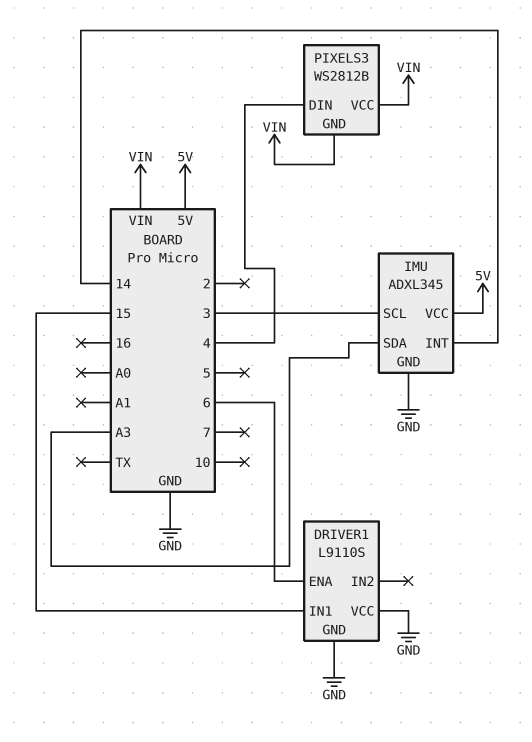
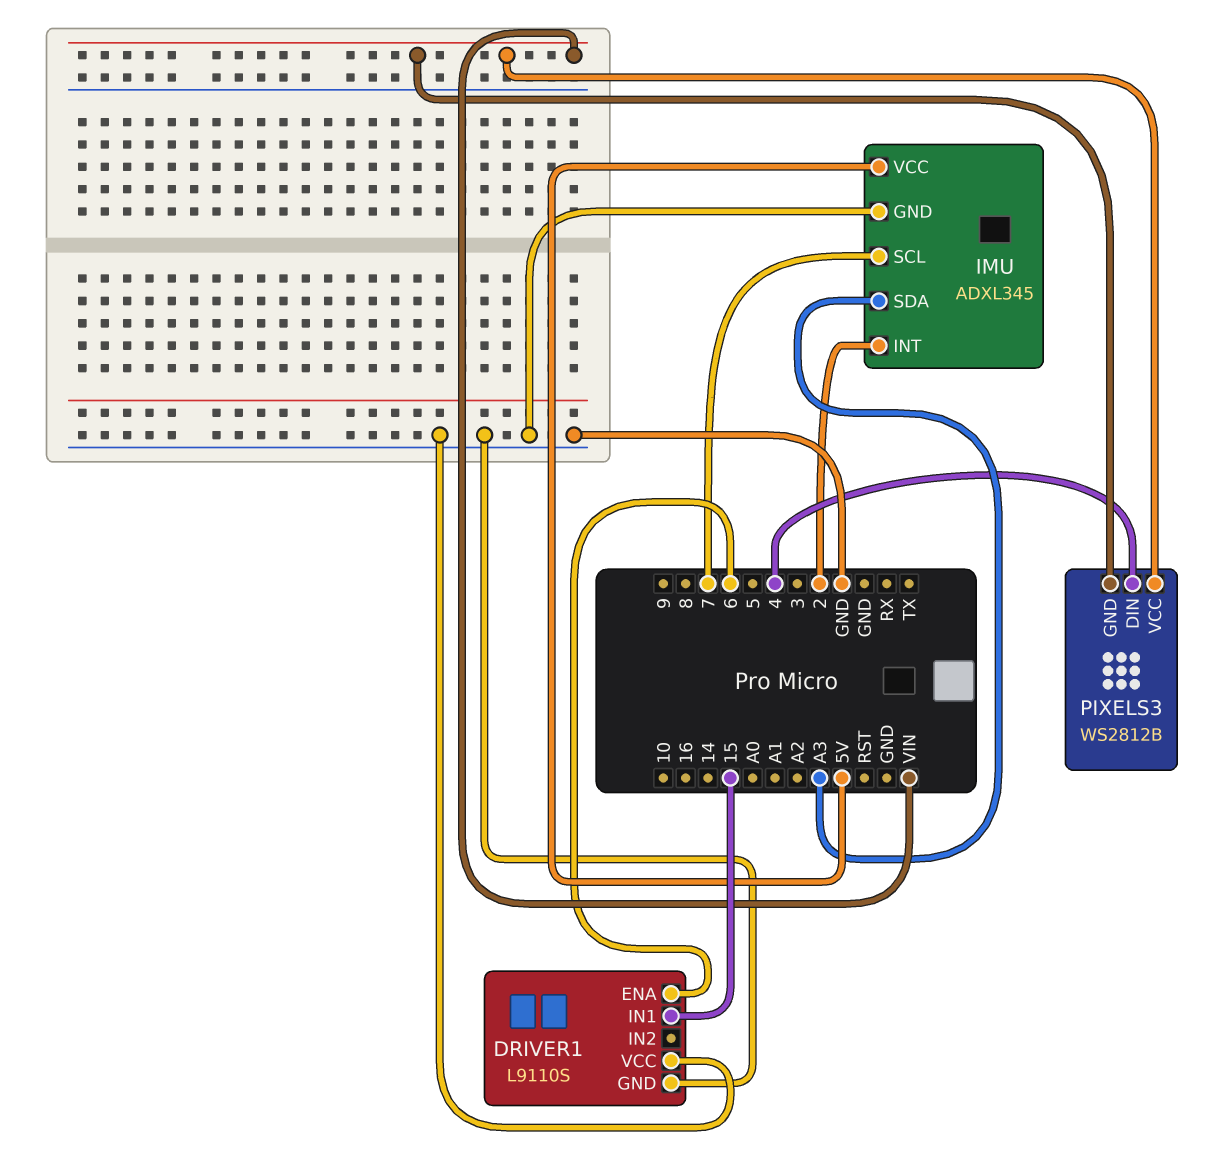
IMU pin INT: 14 -> 2
IMU pin SCL: 3 -> 7

